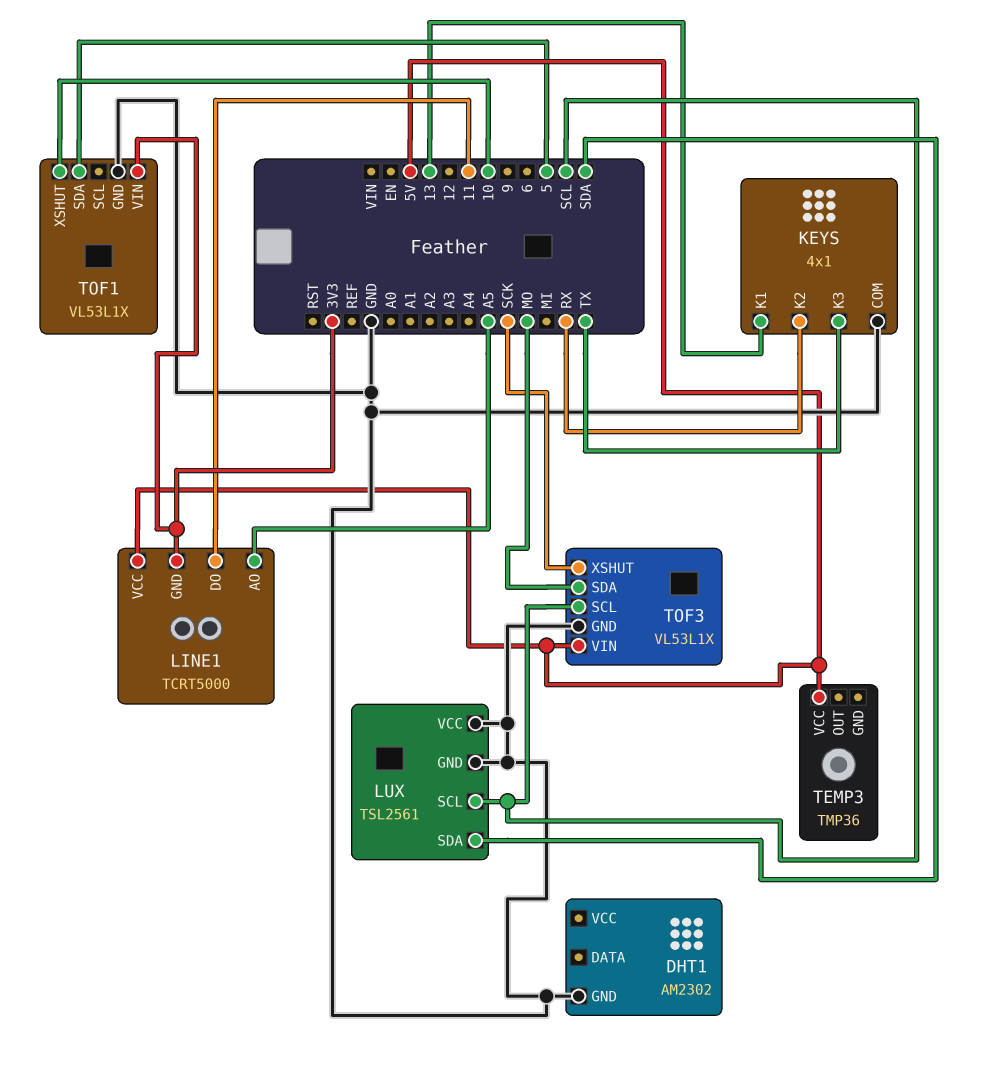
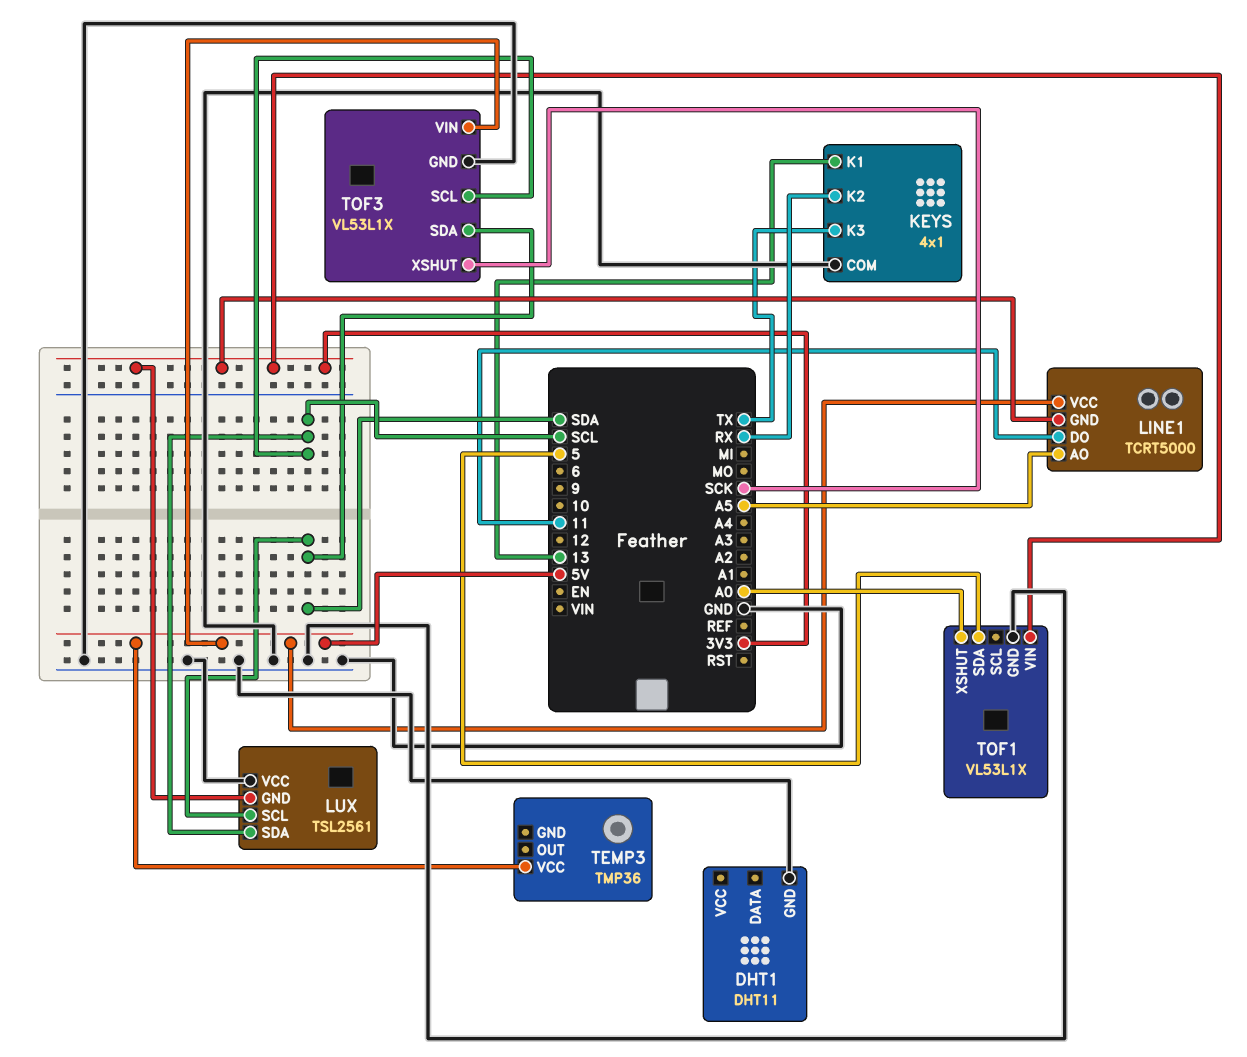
DHT1: AM2302 -> DHT11
LUX pin GND: GND -> 3V3
LUX pin SCL: SCL -> SDA
LUX pin SDA: SDA -> SCL
TOF1 pin XSHUT: 10 -> A0
TOF3 pin SDA: MO -> SDA

